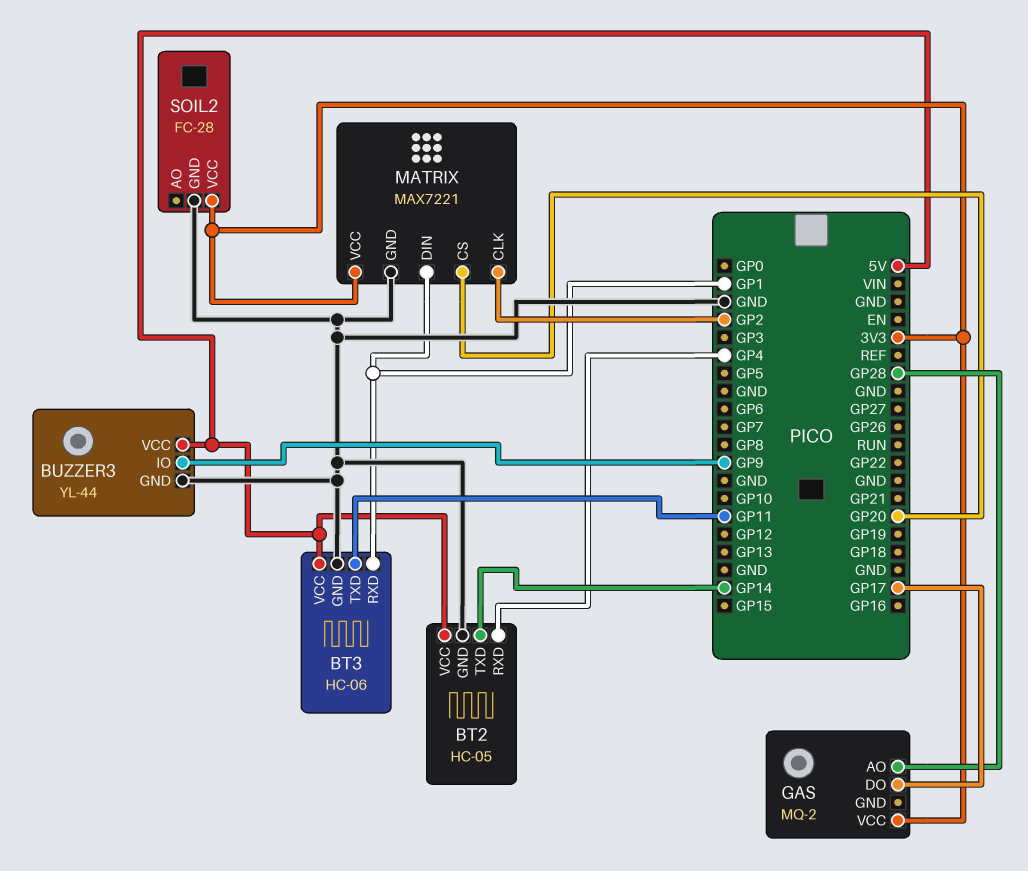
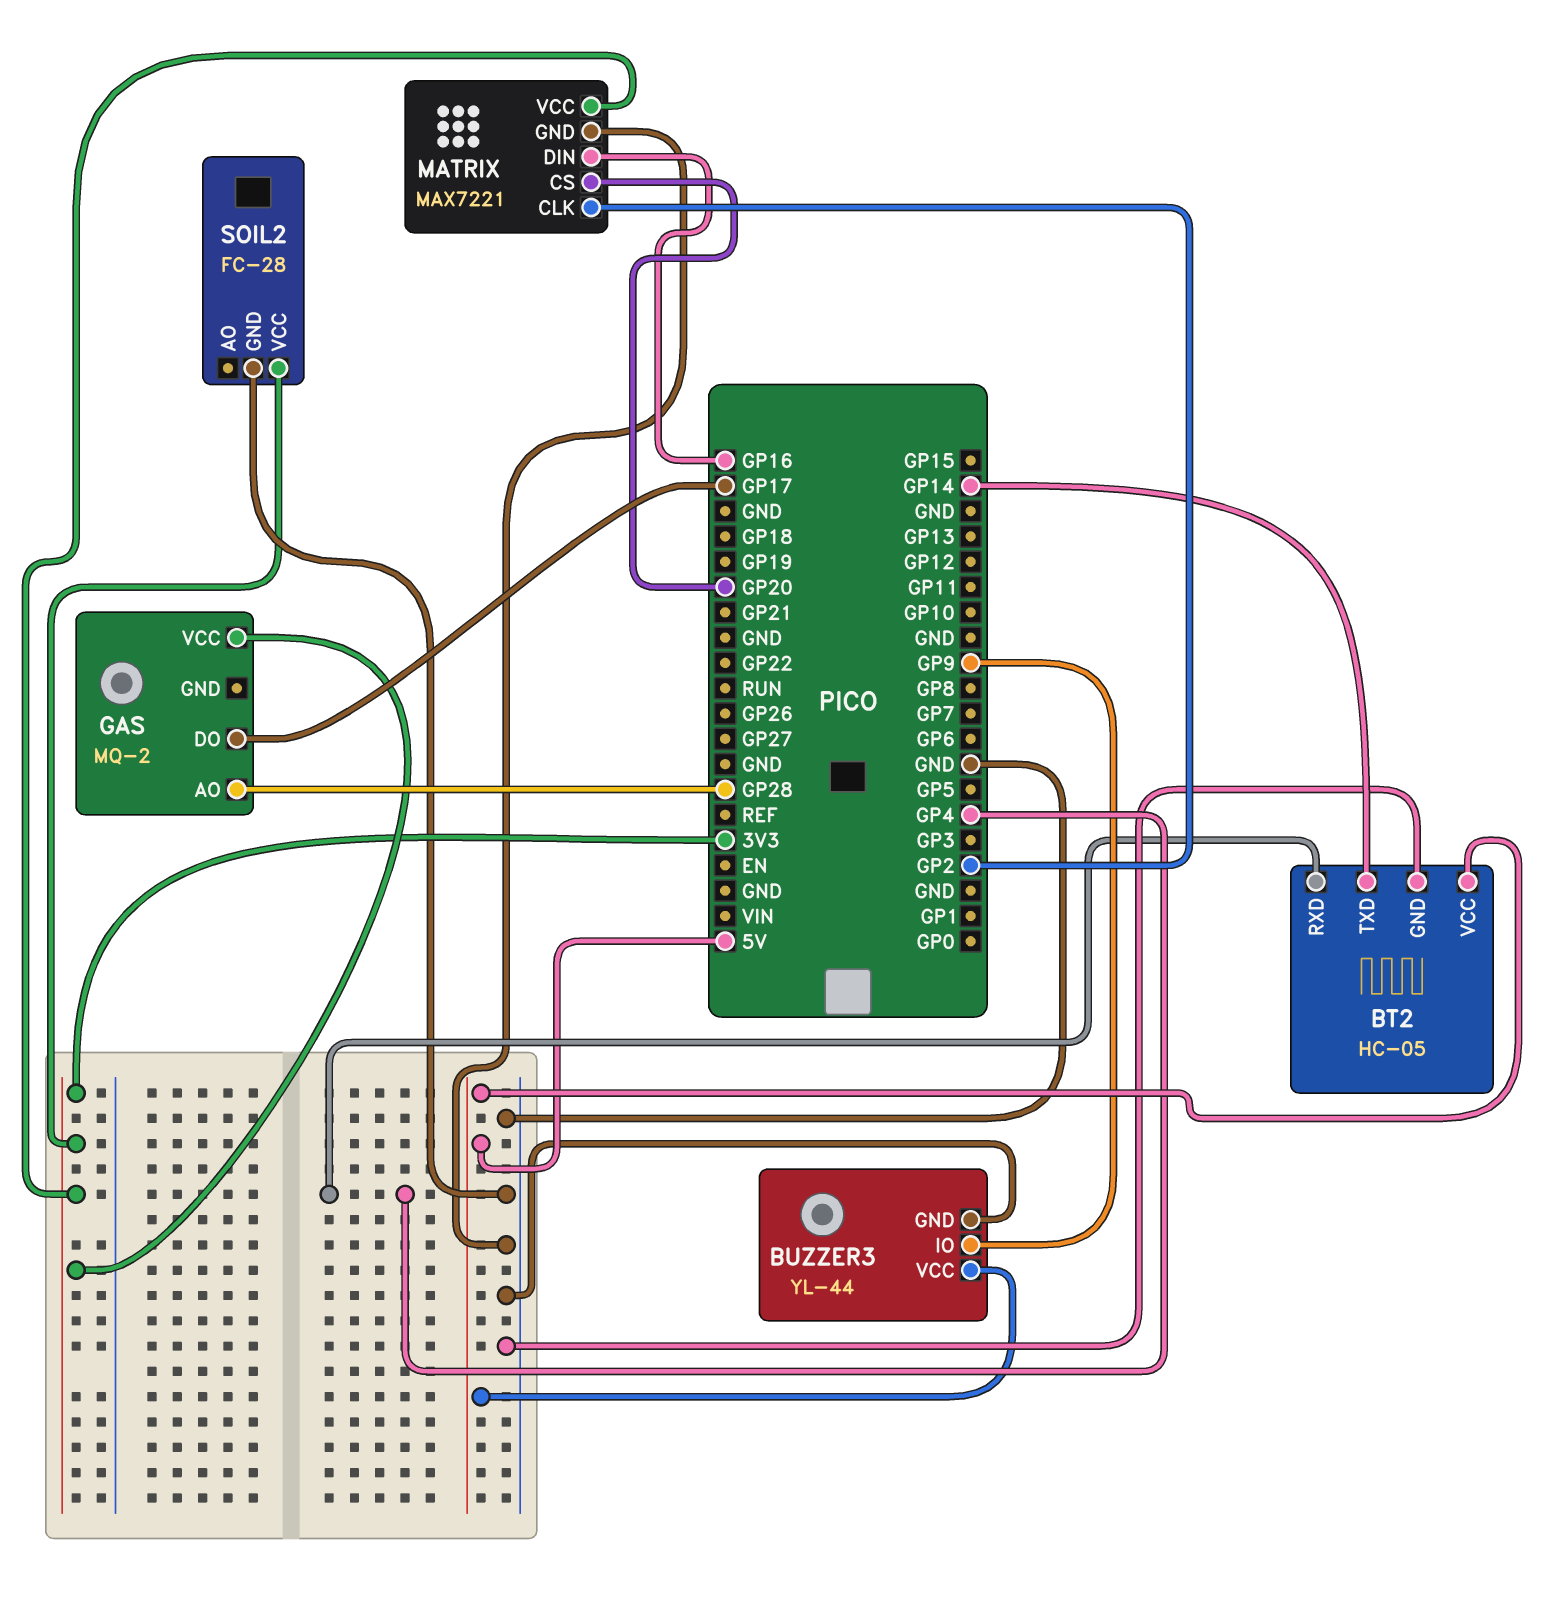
BT3: HC-06 -> none
BT3 pin GND: GND -> none
BT3 pin RXD: GP1 -> none
BT3 pin TXD: GP11 -> none
BT3 pin VCC: 5V -> none
MATRIX pin DIN: GP1 -> GP16

